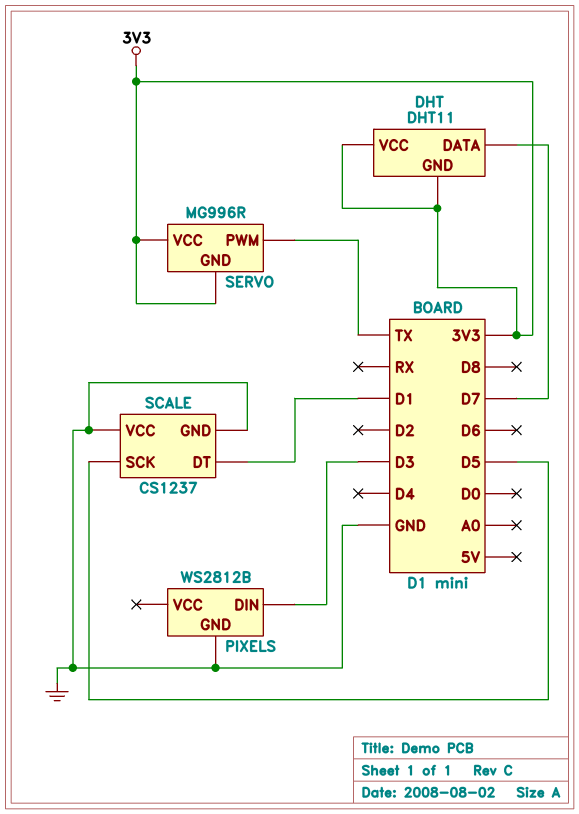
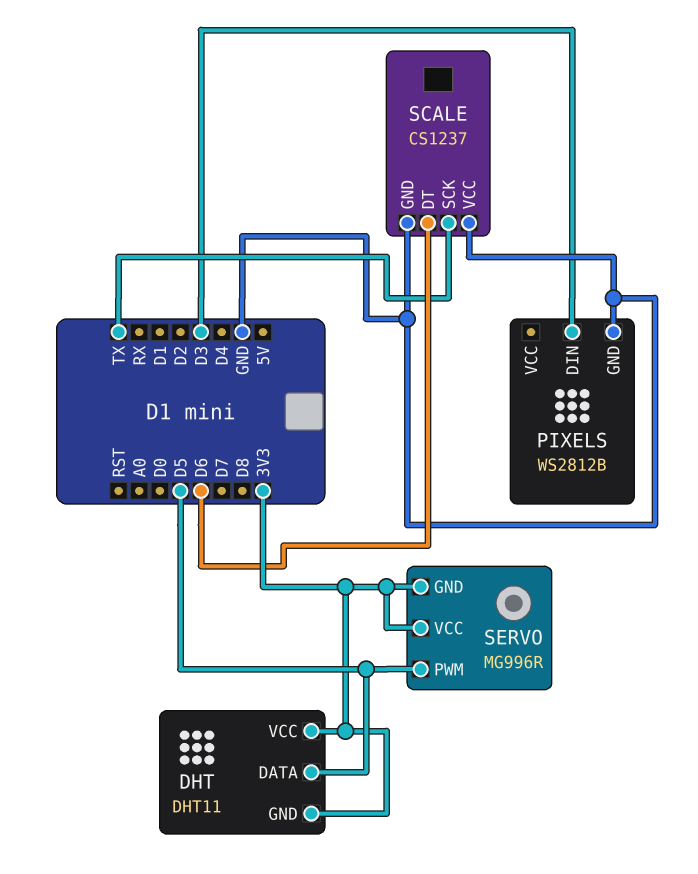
DHT pin DATA: D7 -> D5
SCALE pin DT: D1 -> D6
SCALE pin SCK: D5 -> TX
SERVO pin PWM: TX -> D5

